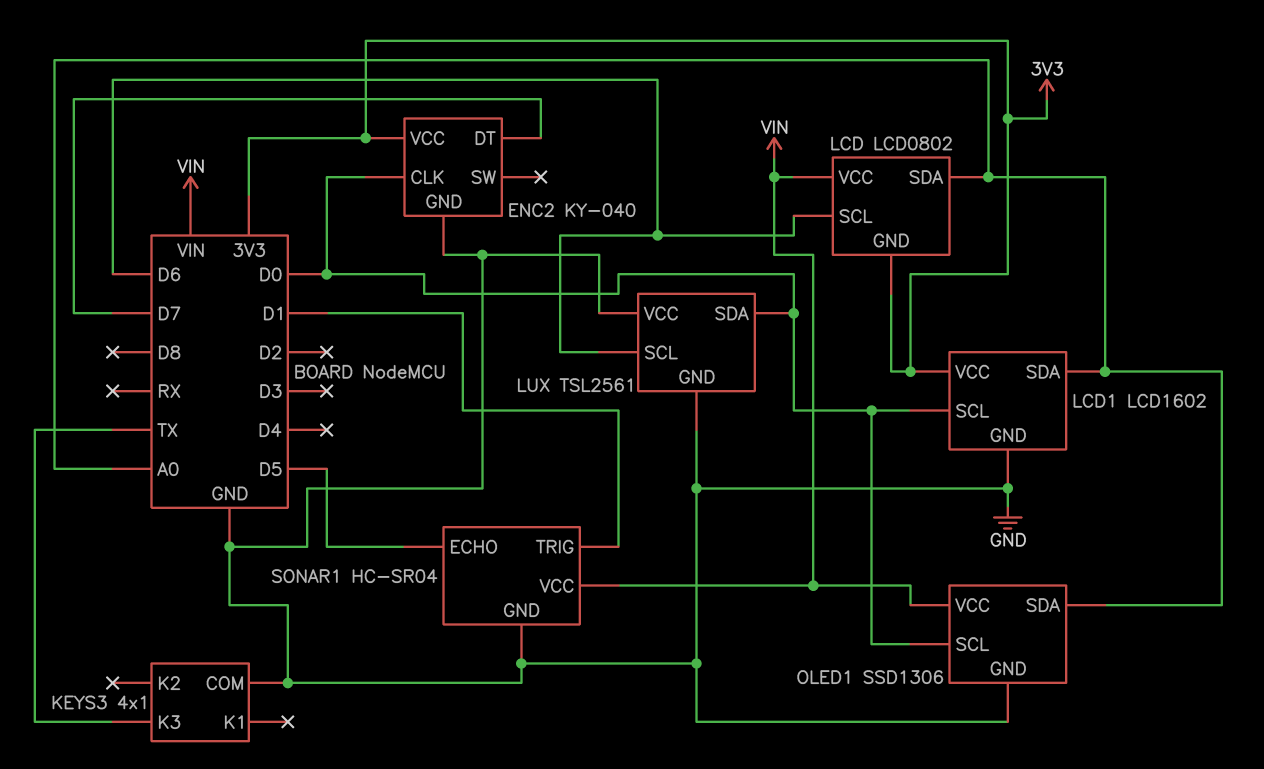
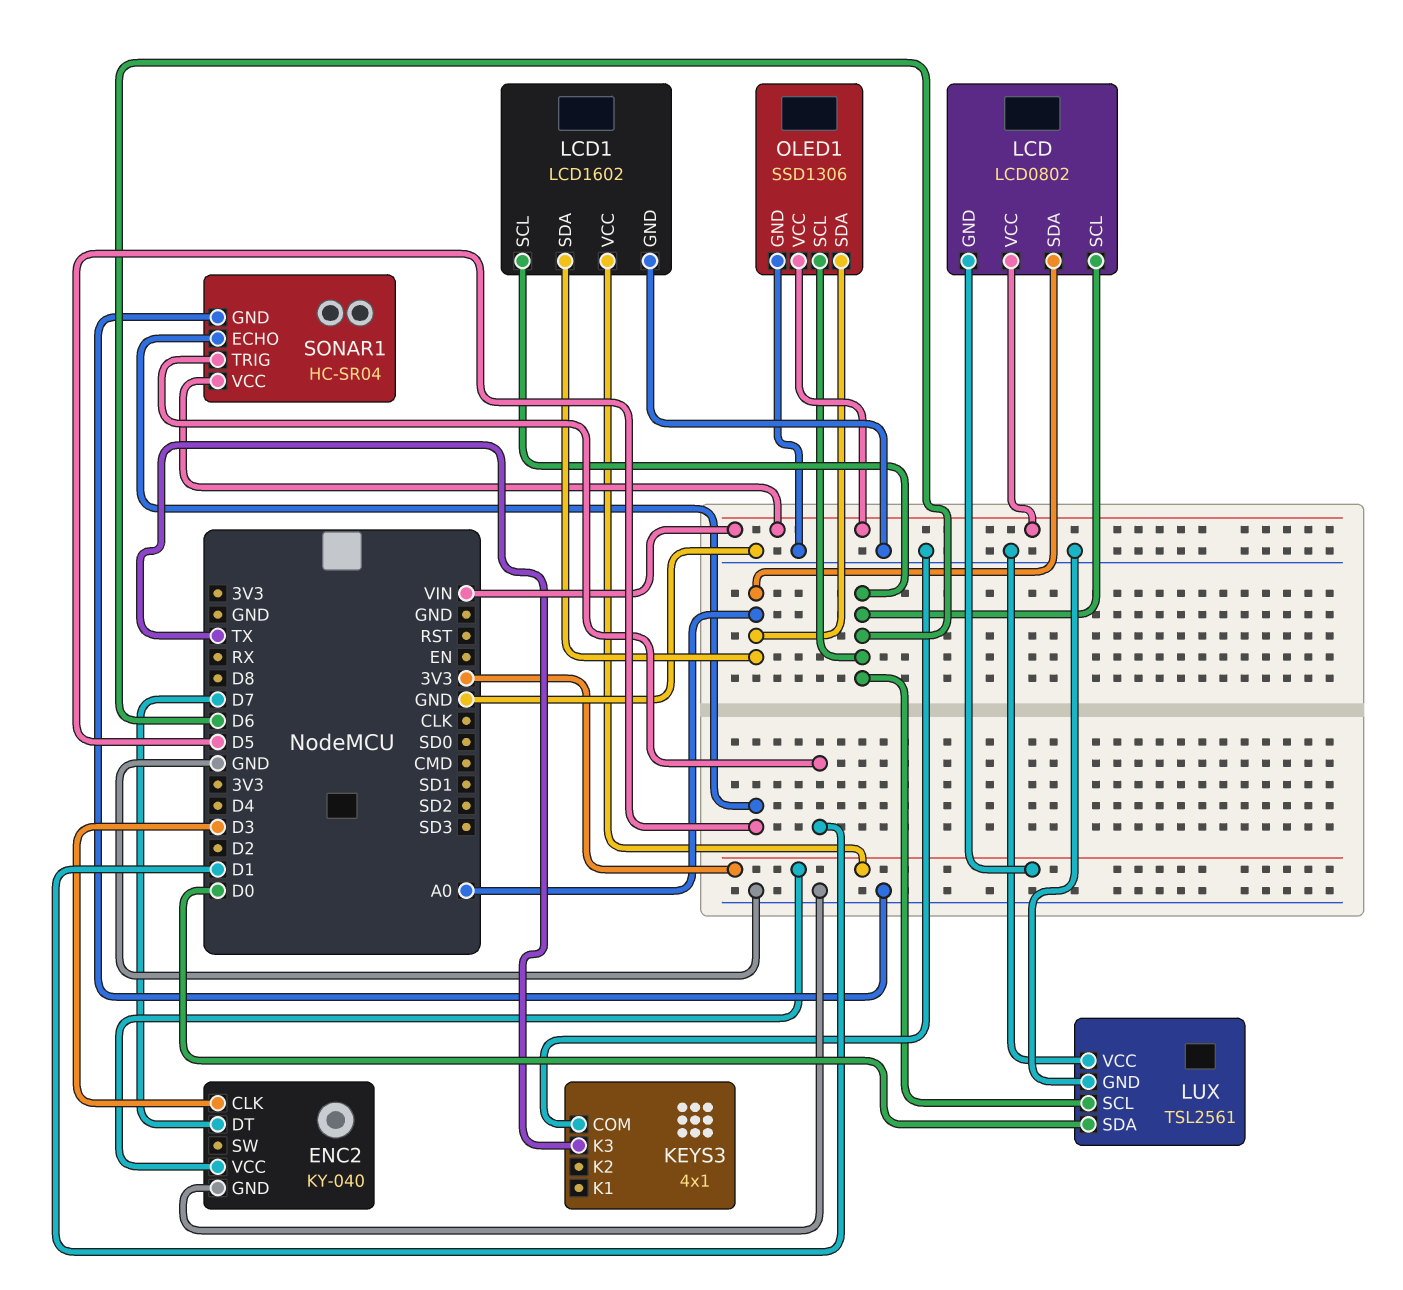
ENC2 pin CLK: D0 -> D3
LCD1 pin SCL: D0 -> D6
OLED1 pin SCL: D0 -> D6

